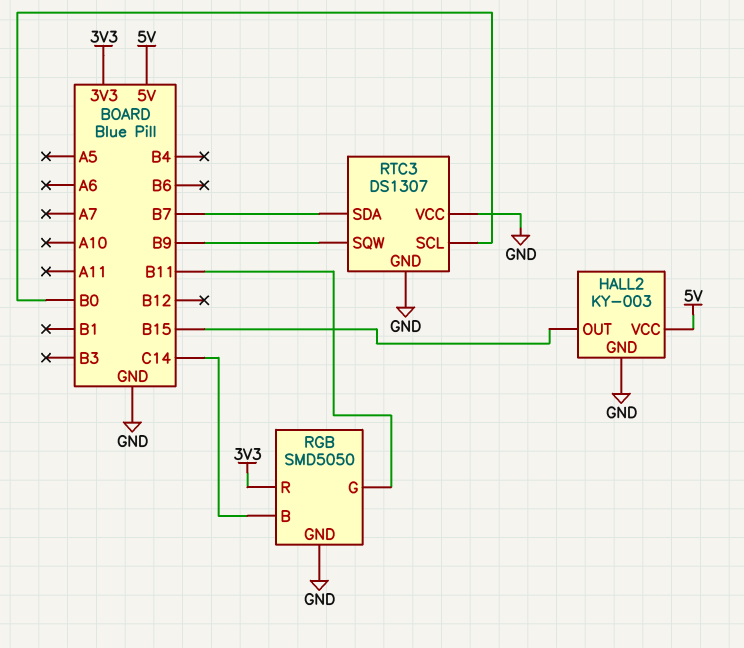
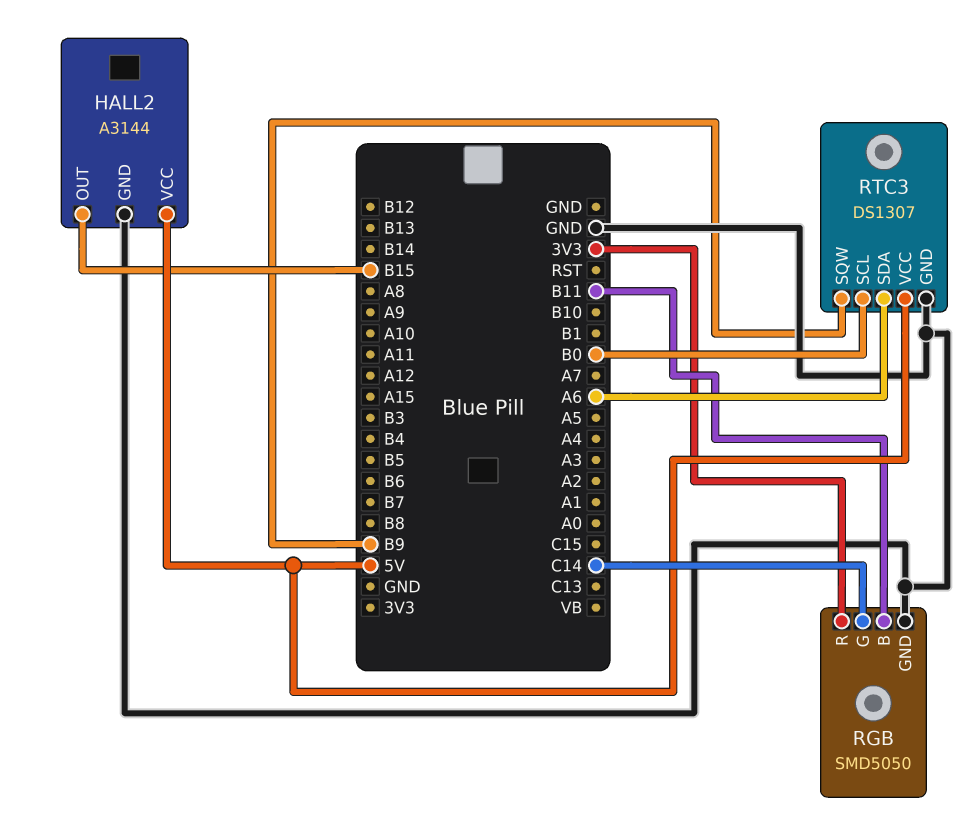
HALL2: KY-003 -> A3144
RGB pin B: C14 -> B11
RGB pin G: B11 -> C14
RTC3 pin SDA: B7 -> A6
RTC3 pin VCC: GND -> 5V

